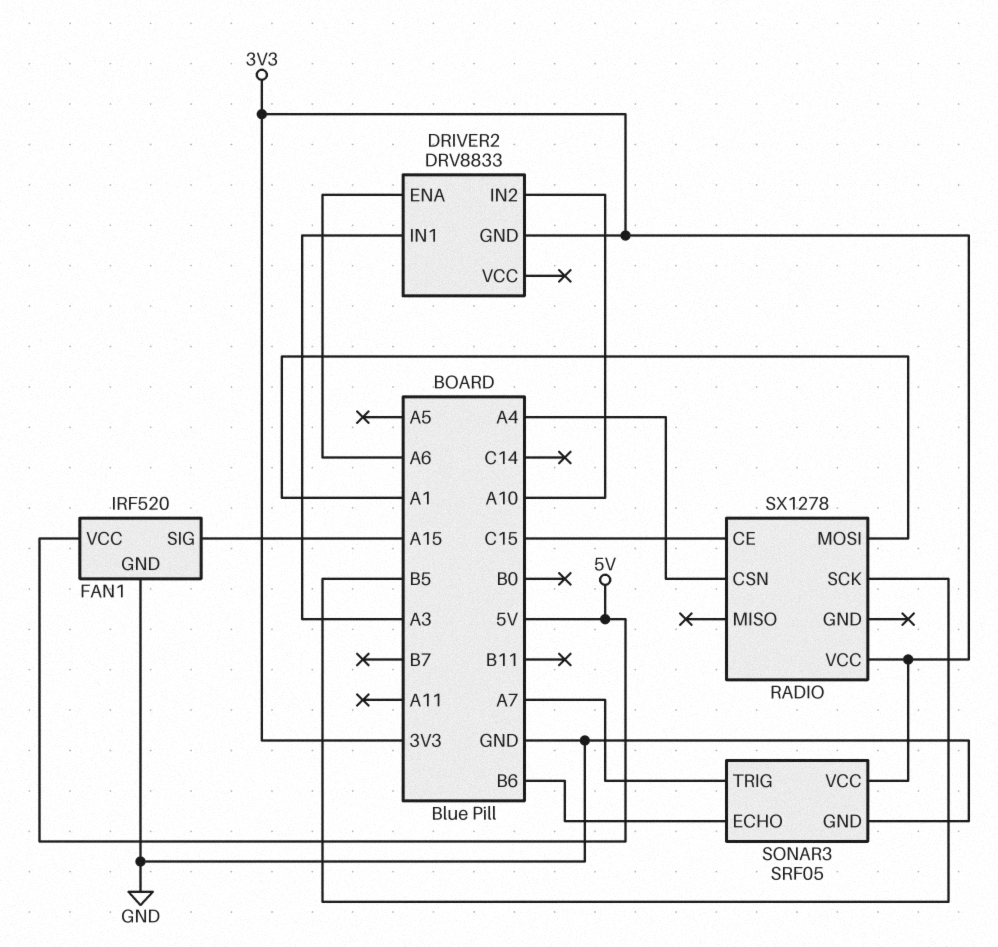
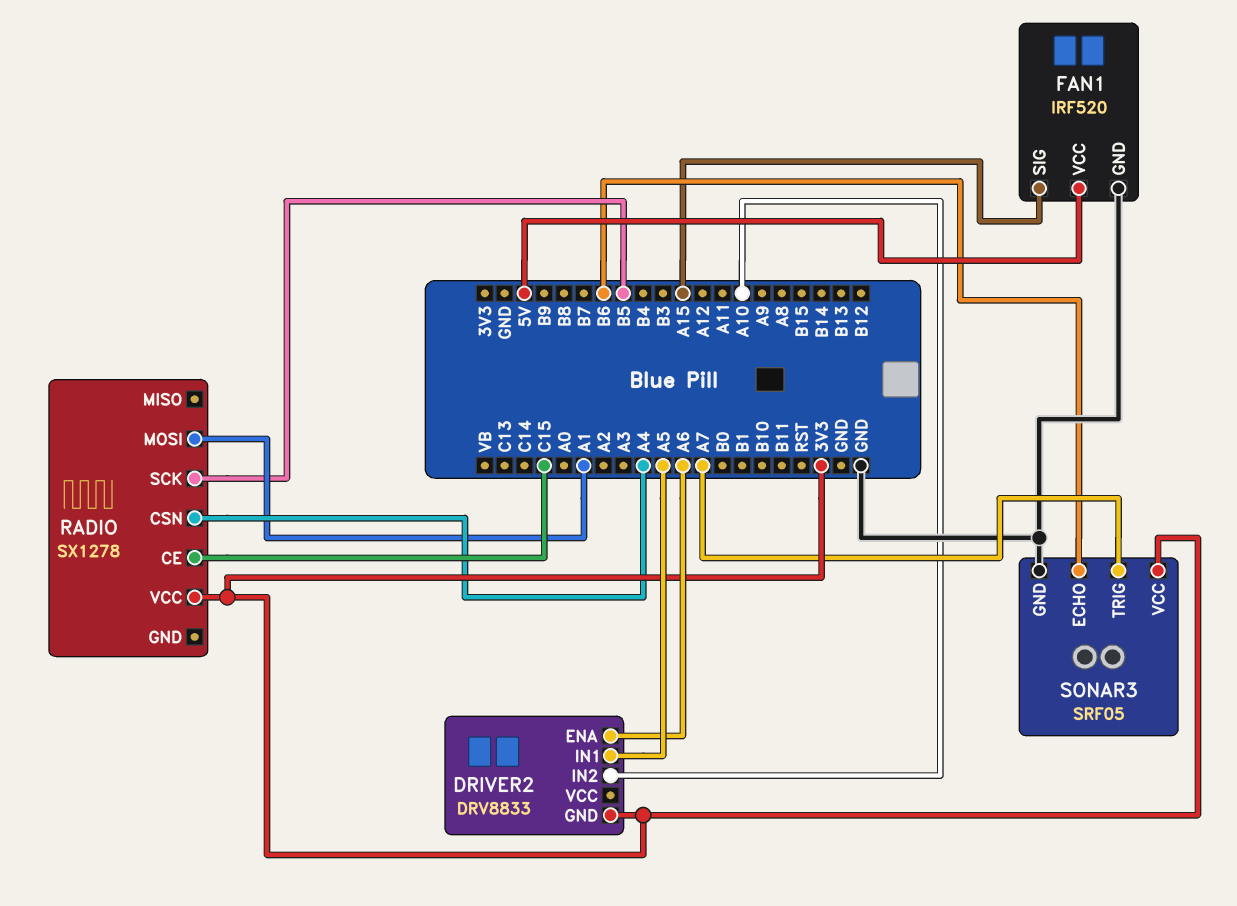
DRIVER2 pin IN1: A3 -> A5

